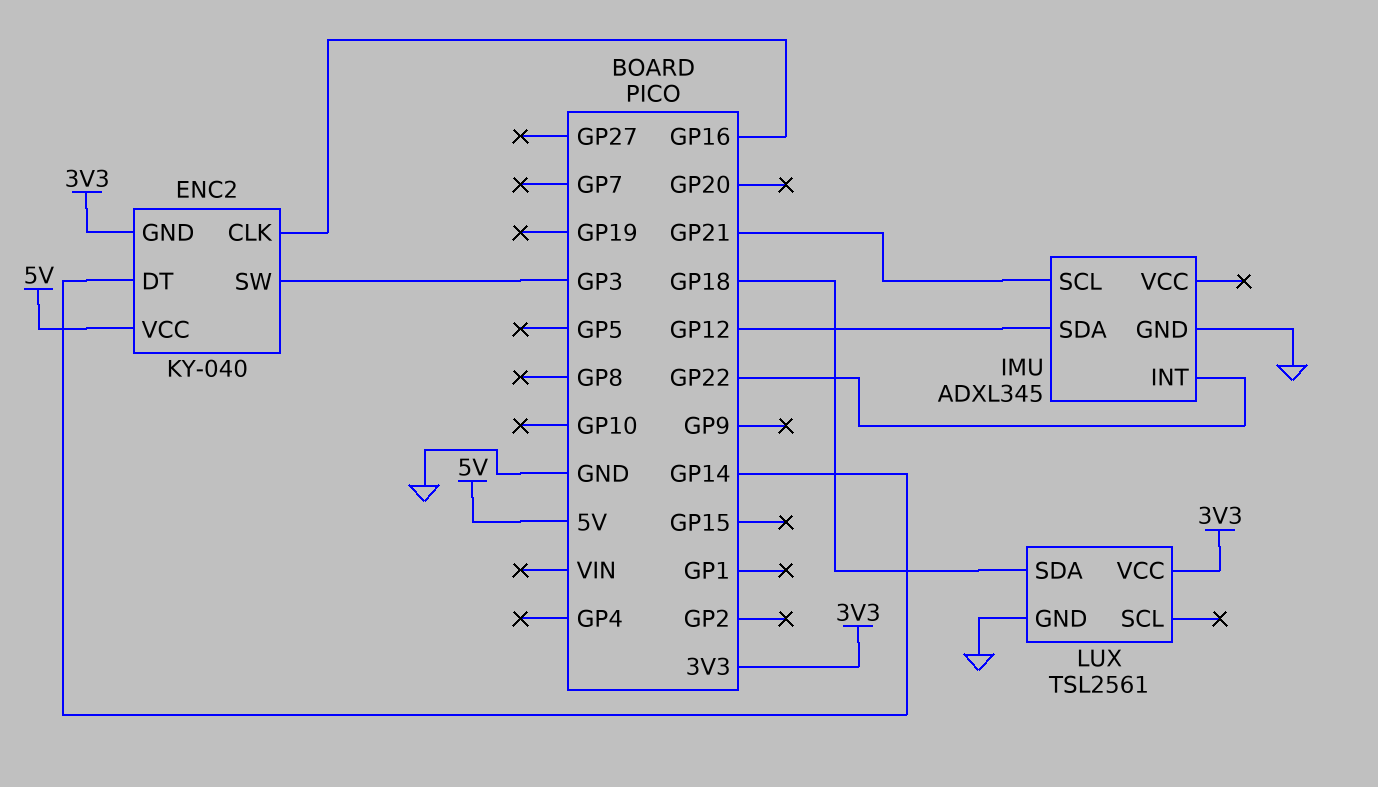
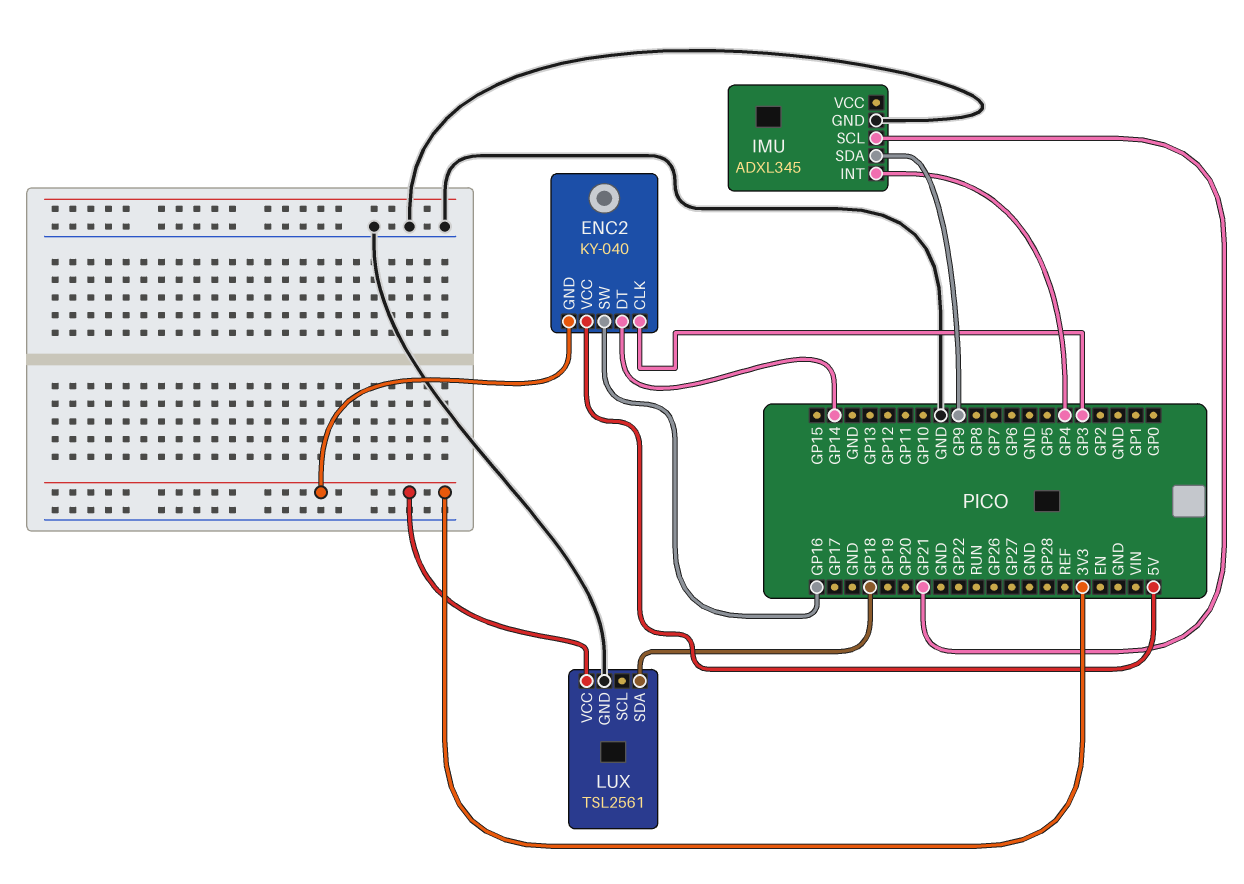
ENC2 pin CLK: GP16 -> GP3
ENC2 pin SW: GP3 -> GP16
IMU pin INT: GP22 -> GP4
IMU pin SDA: GP12 -> GP9

